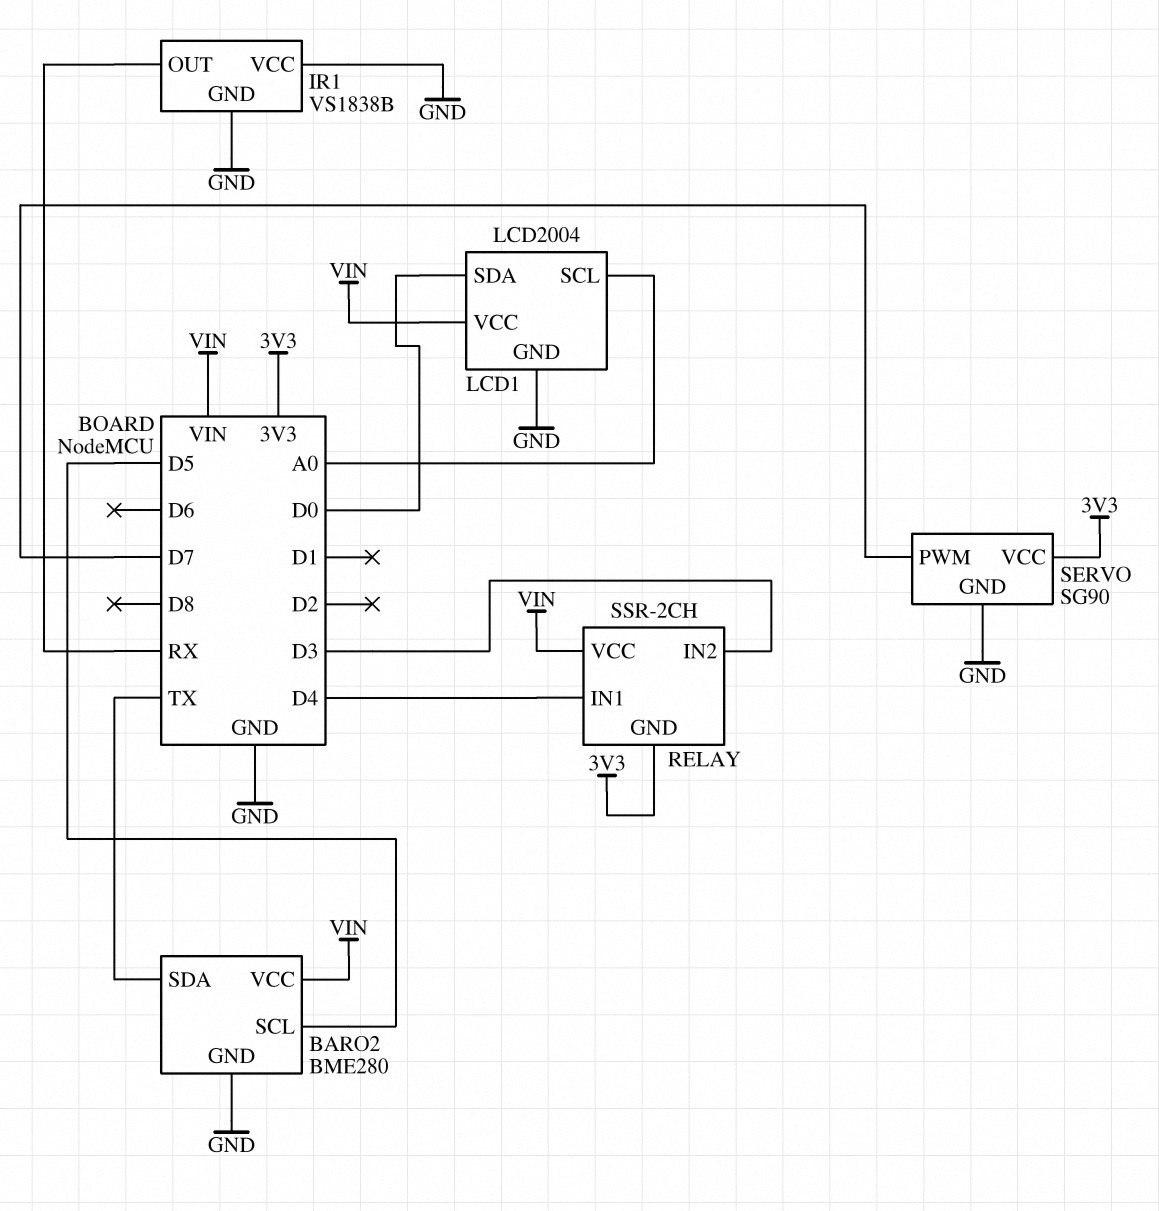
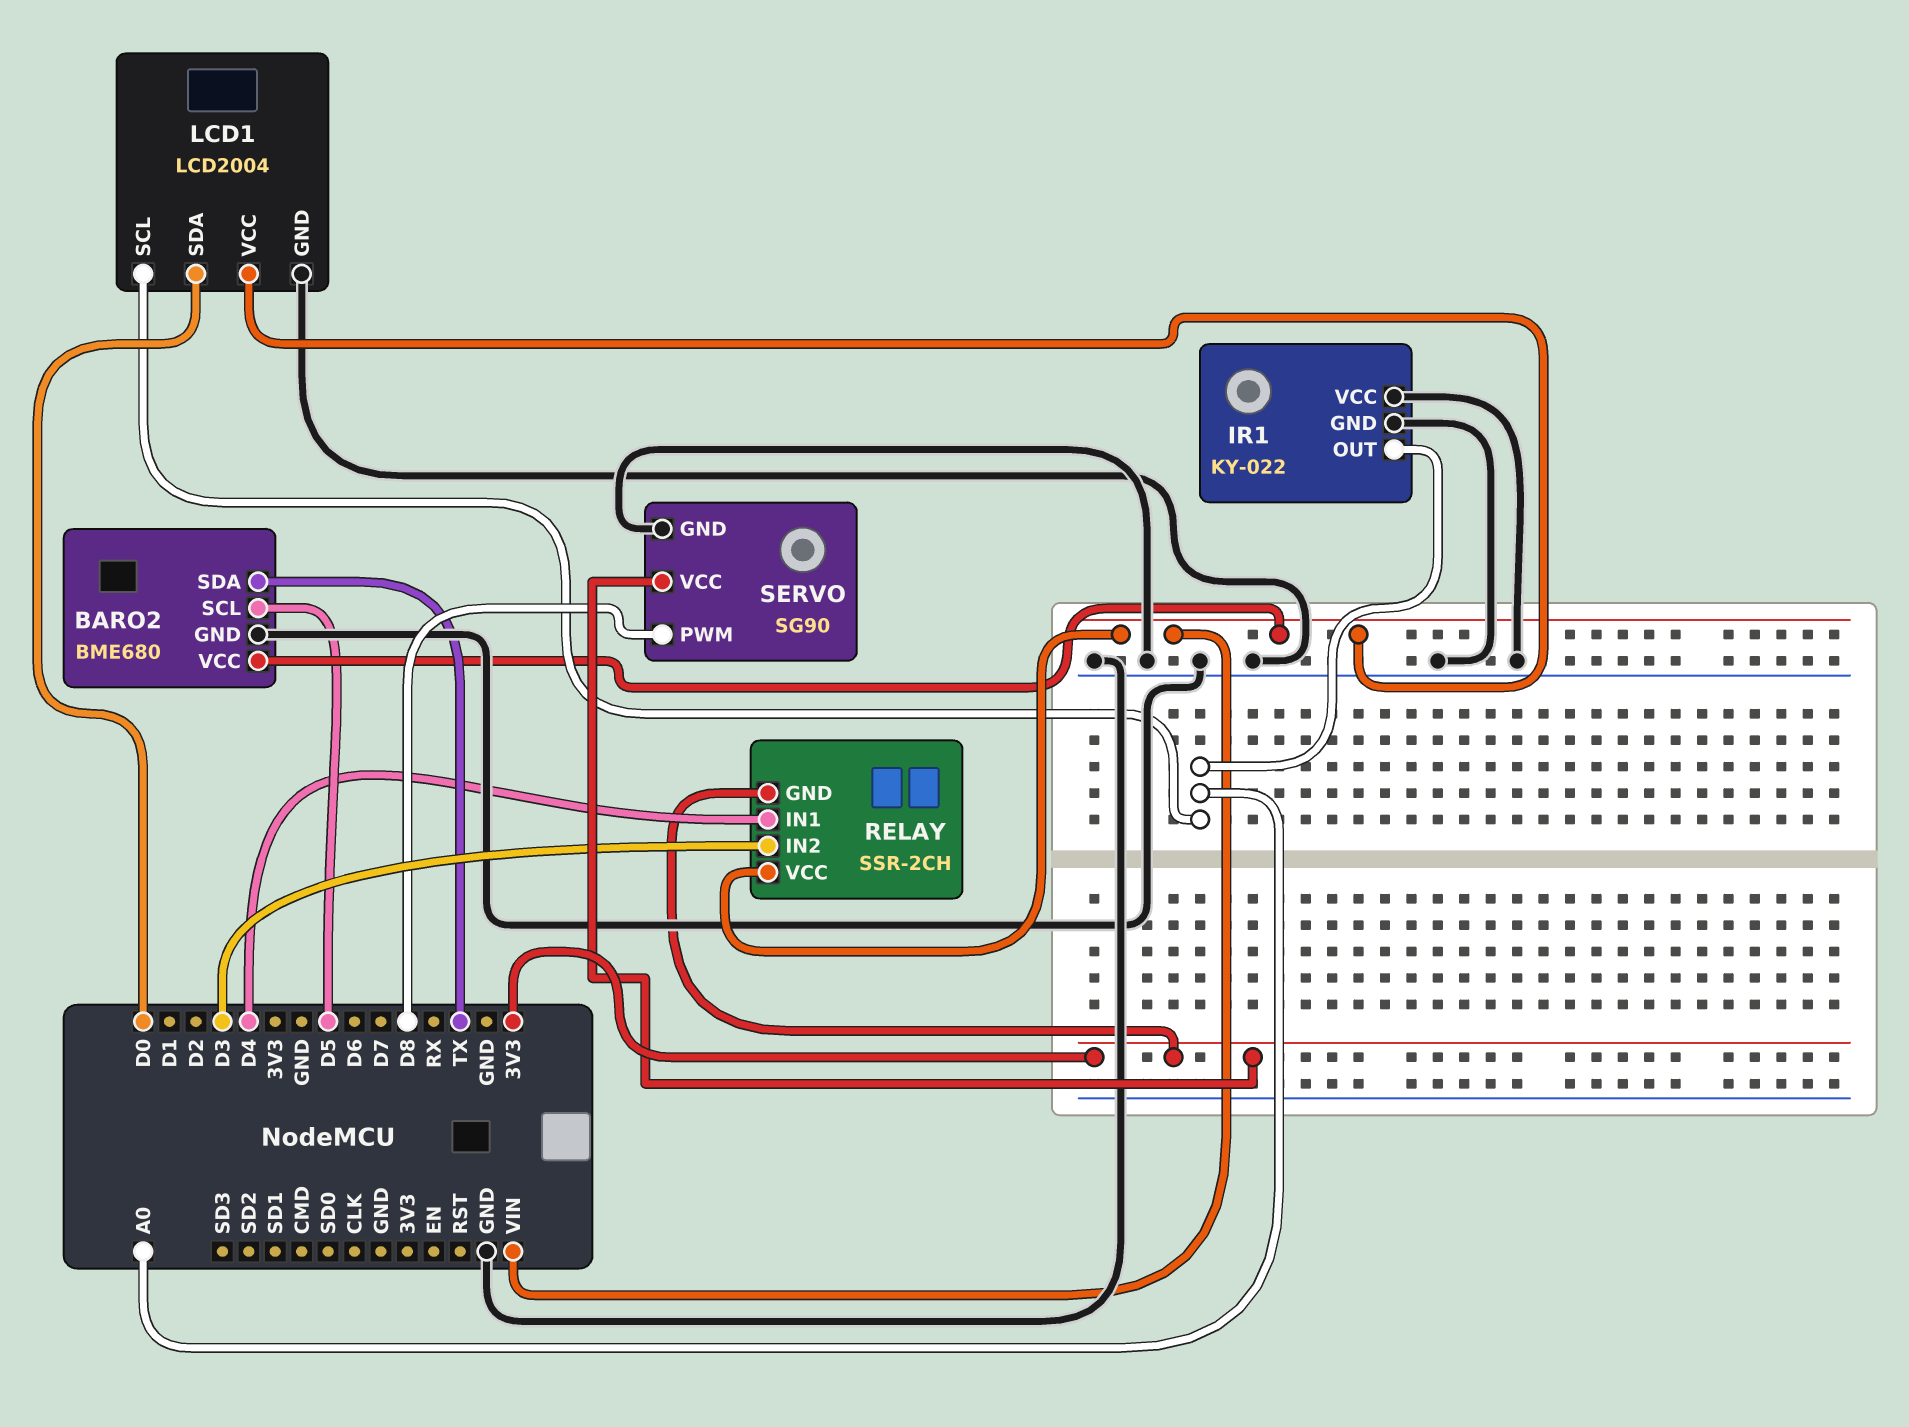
BARO2: BME280 -> BME680
IR1: VS1838B -> KY-022
IR1 pin OUT: RX -> A0
SERVO pin PWM: D7 -> D8

